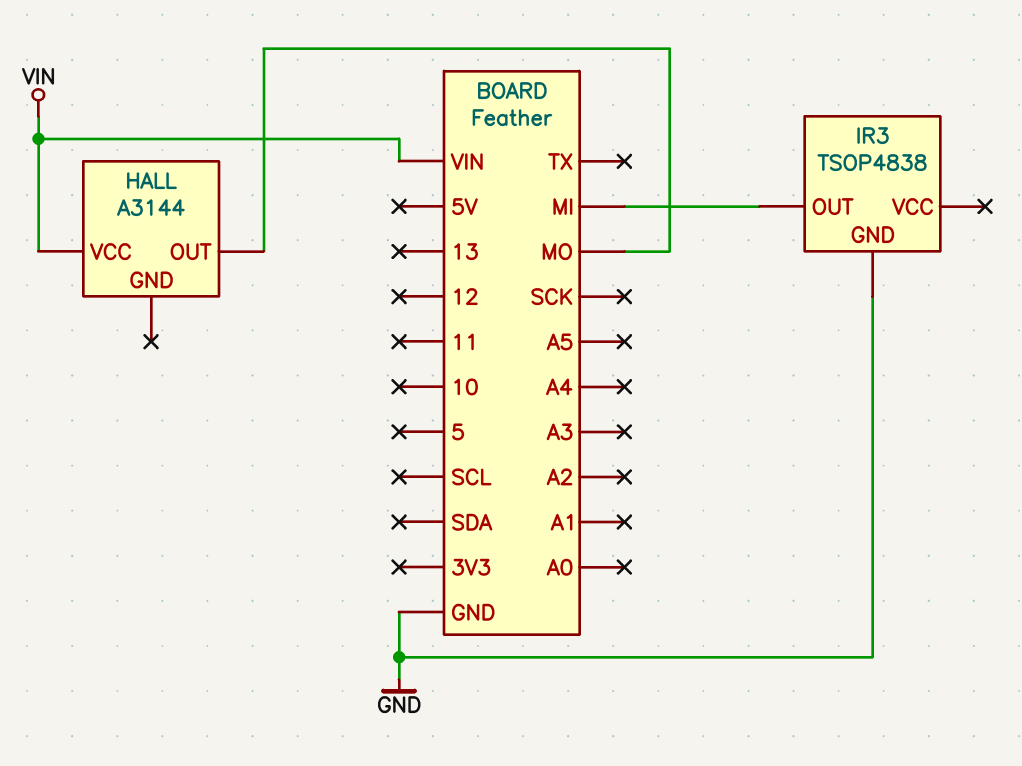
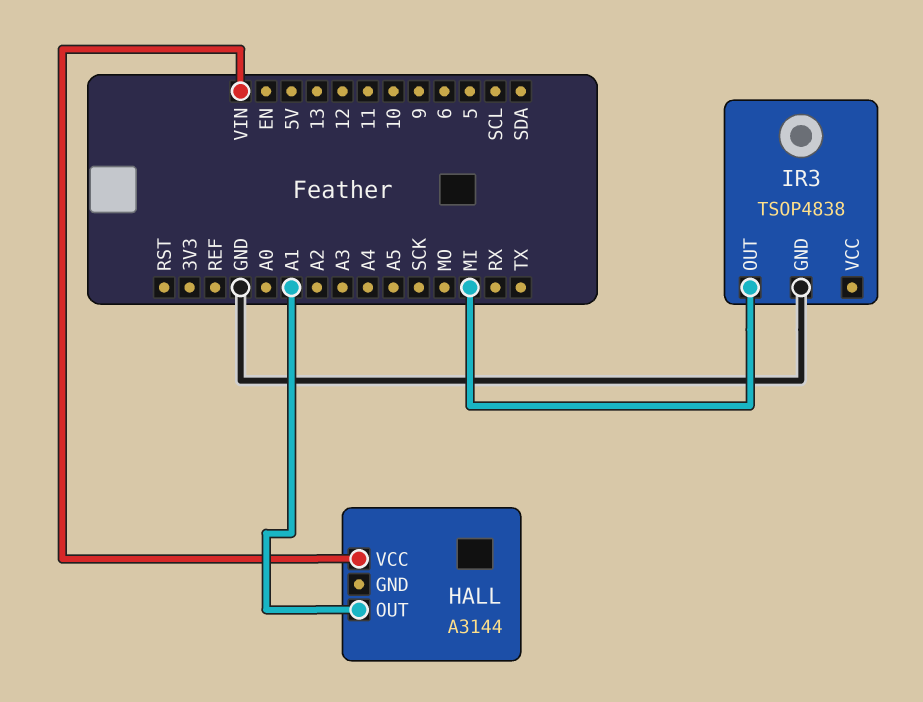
HALL pin OUT: MO -> A1

